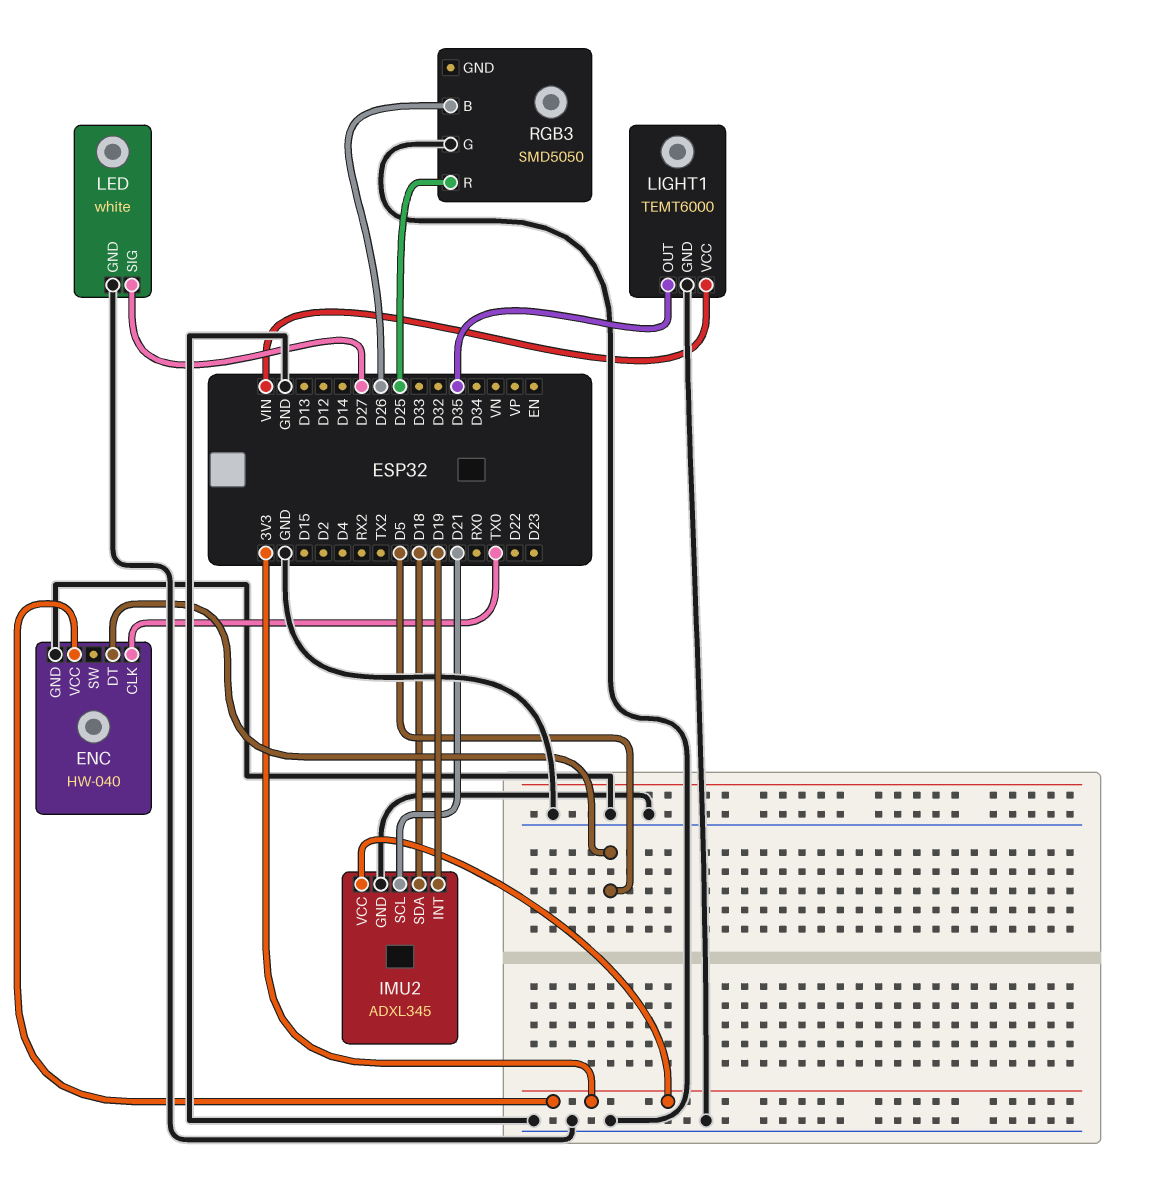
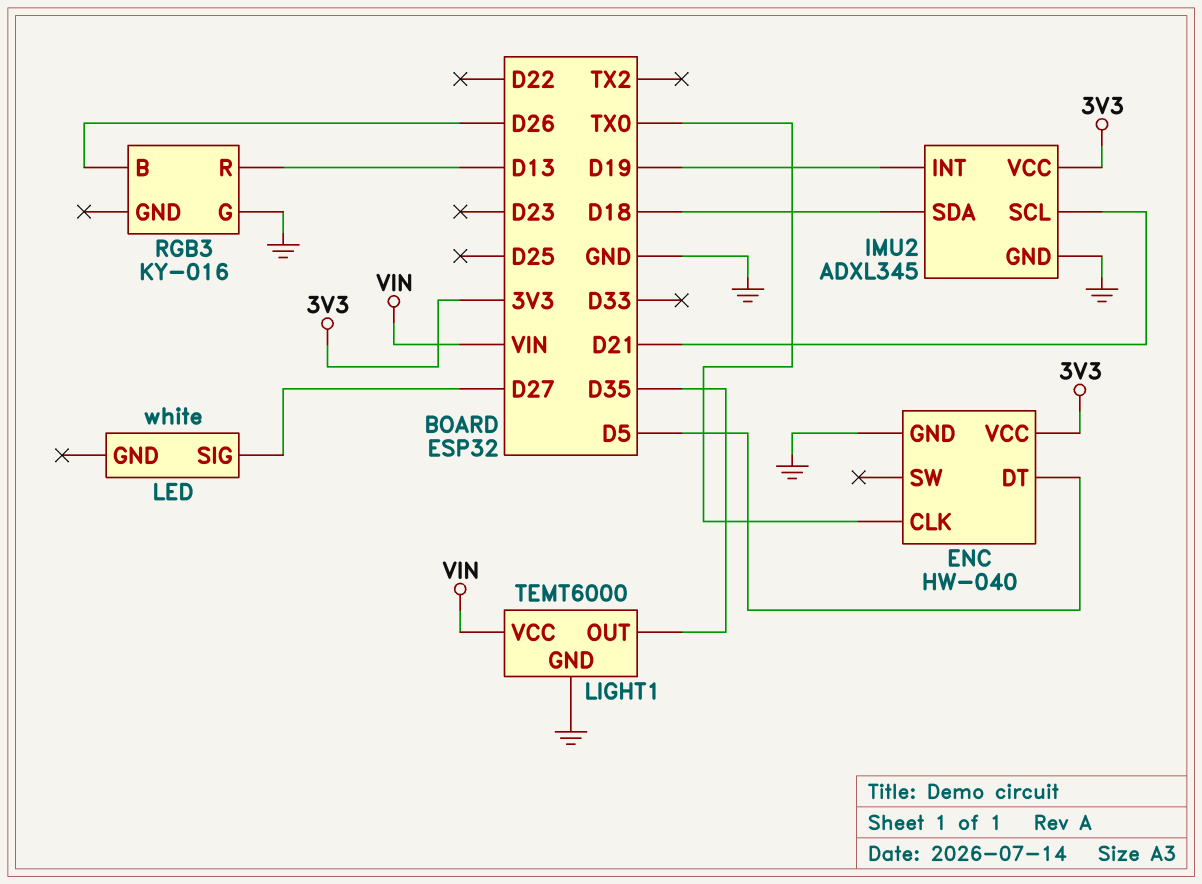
LED pin GND: GND -> none
RGB3: SMD5050 -> KY-016
RGB3 pin R: D25 -> D13

